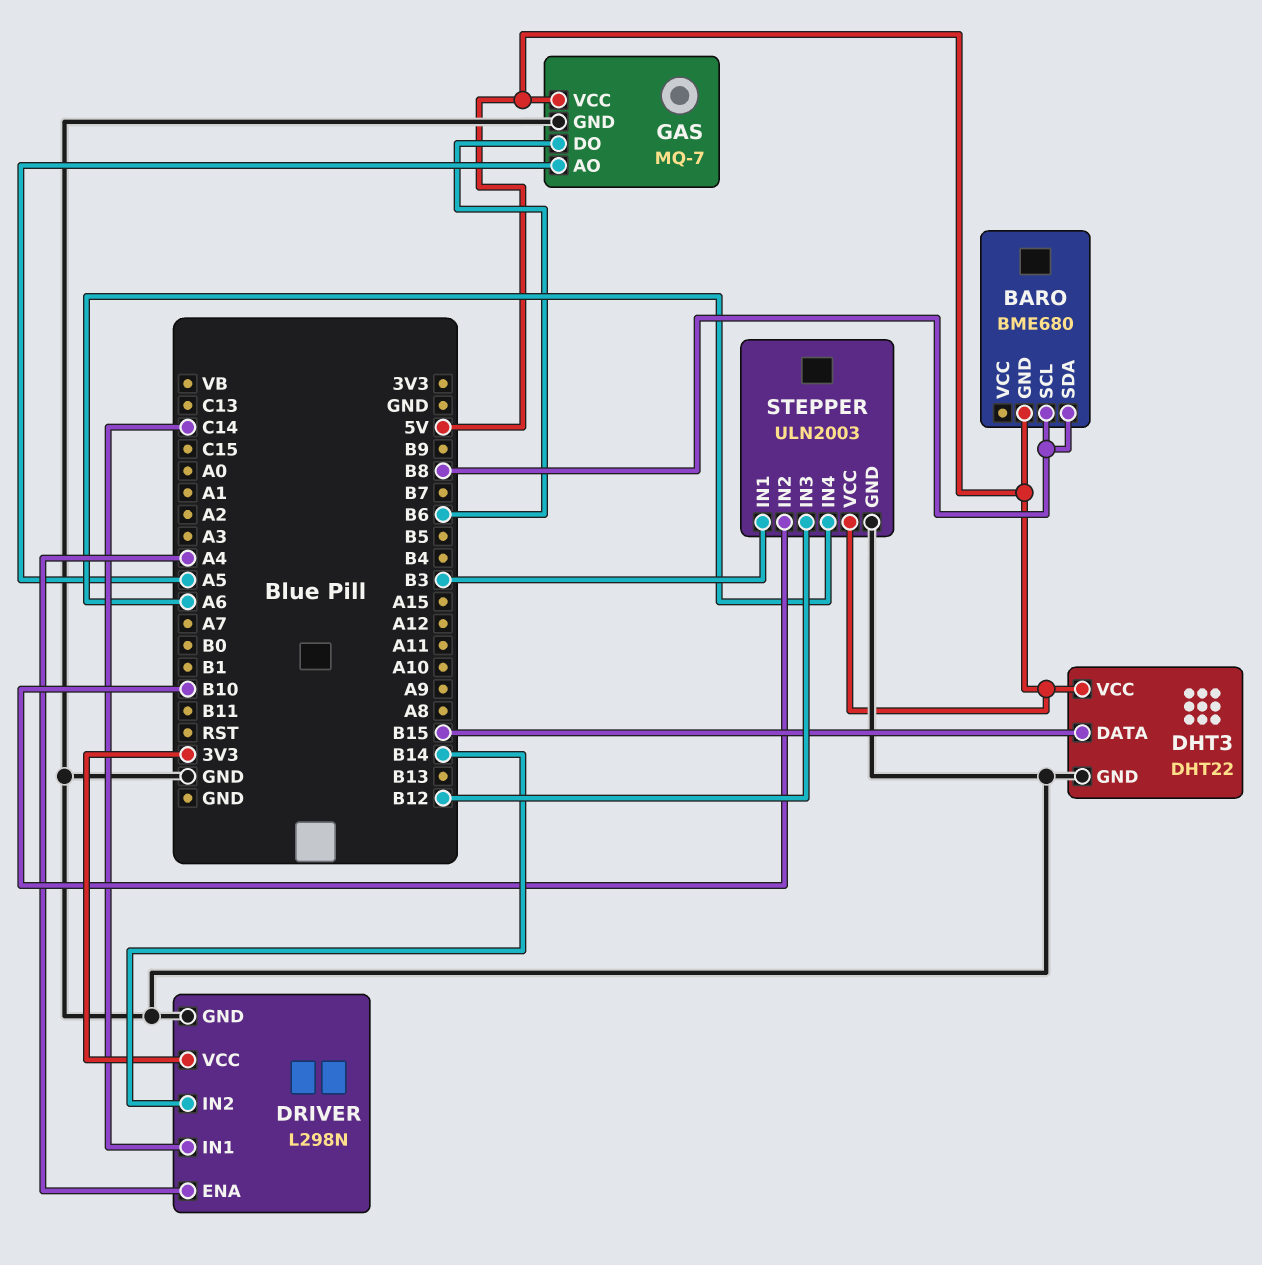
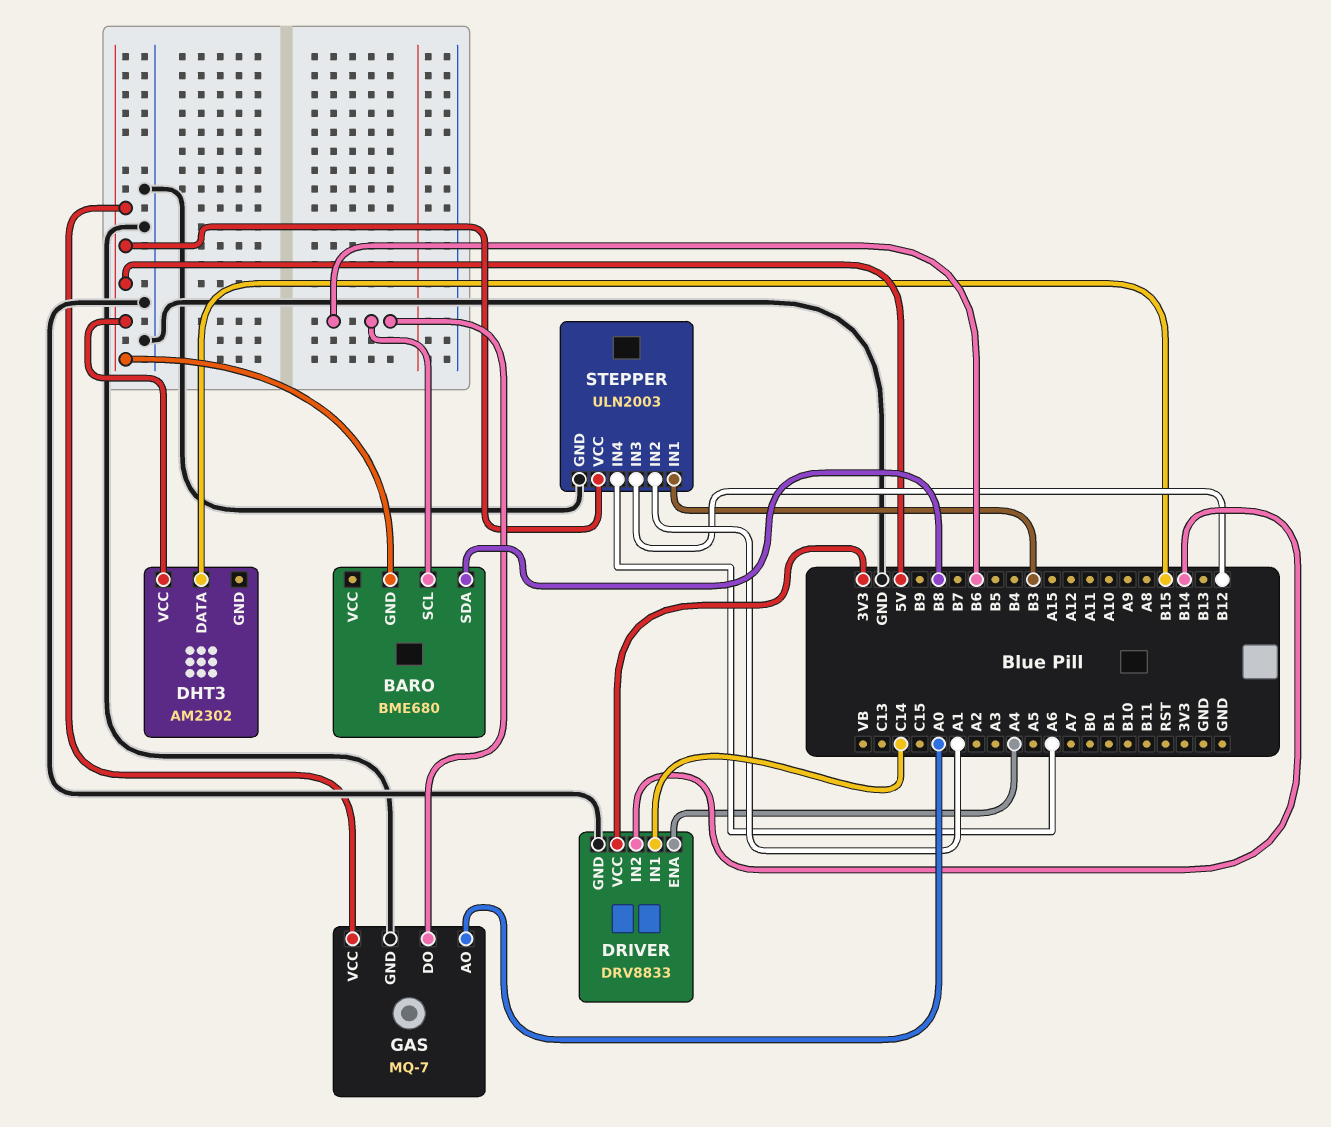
BARO pin SCL: B8 -> B6
DHT3: DHT22 -> AM2302
DHT3 pin GND: GND -> none
DRIVER: L298N -> DRV8833
GAS pin AO: A5 -> A0
STEPPER pin IN2: B10 -> A1

